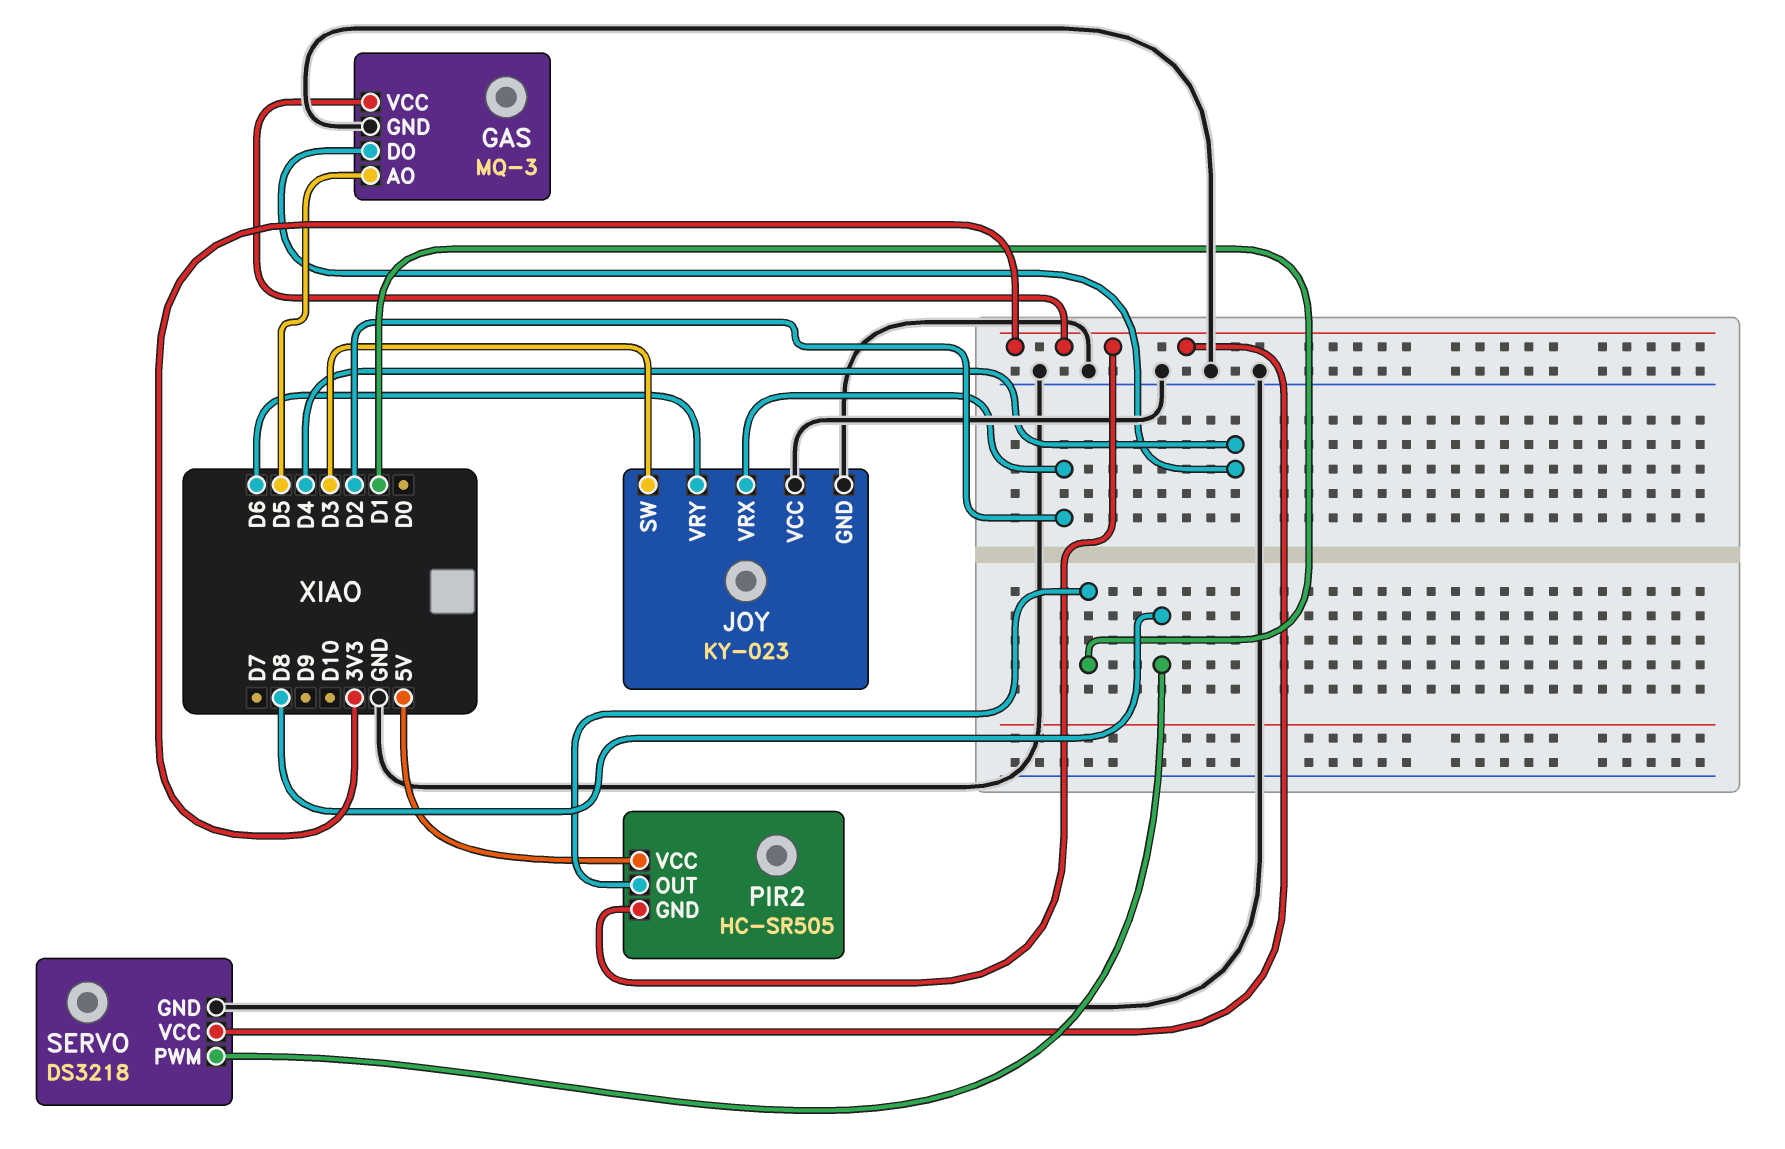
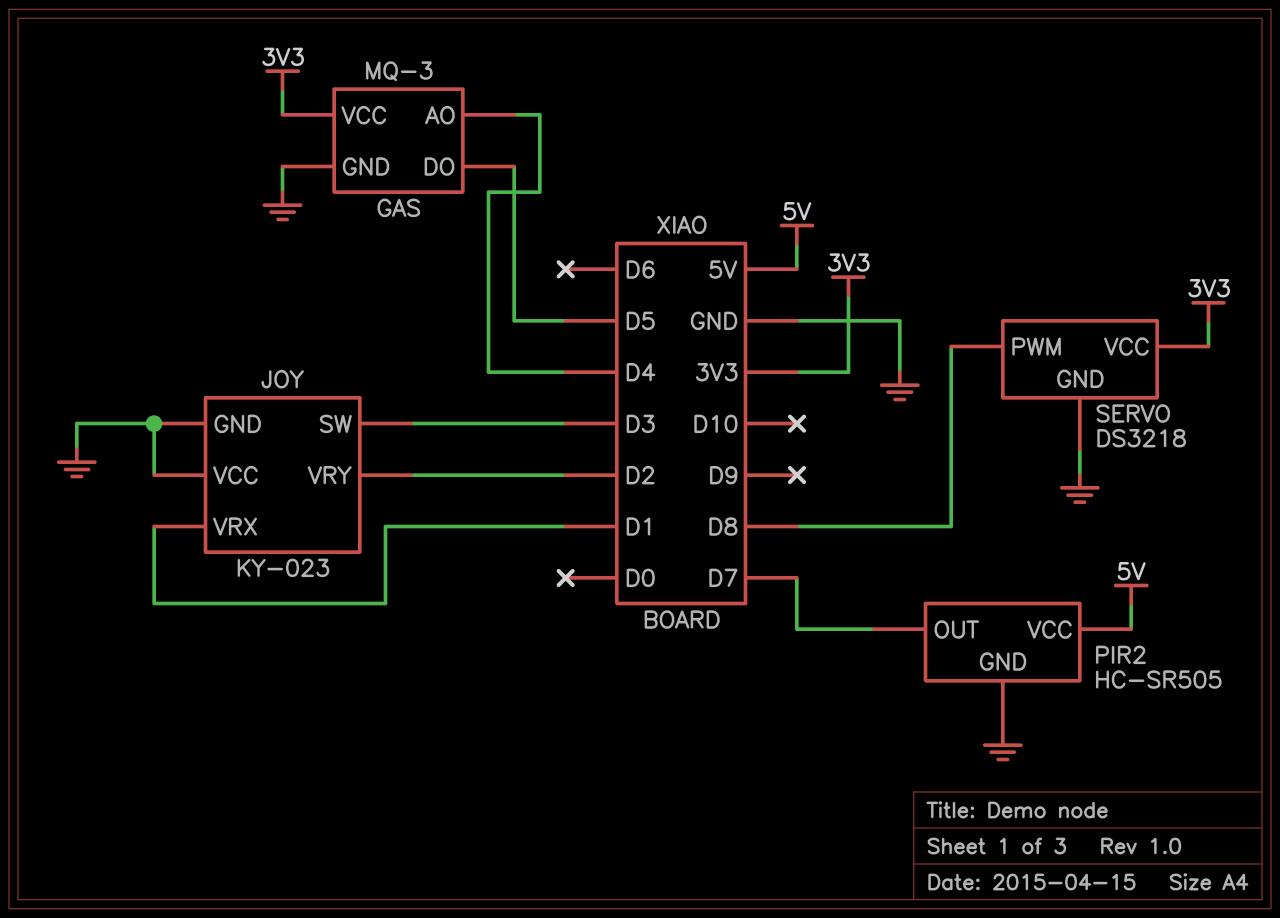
GAS pin AO: D5 -> D4
GAS pin DO: D4 -> D5
JOY pin VRX: D2 -> D1
JOY pin VRY: D6 -> D2
PIR2 pin GND: 3V3 -> GND
PIR2 pin OUT: D1 -> D7

